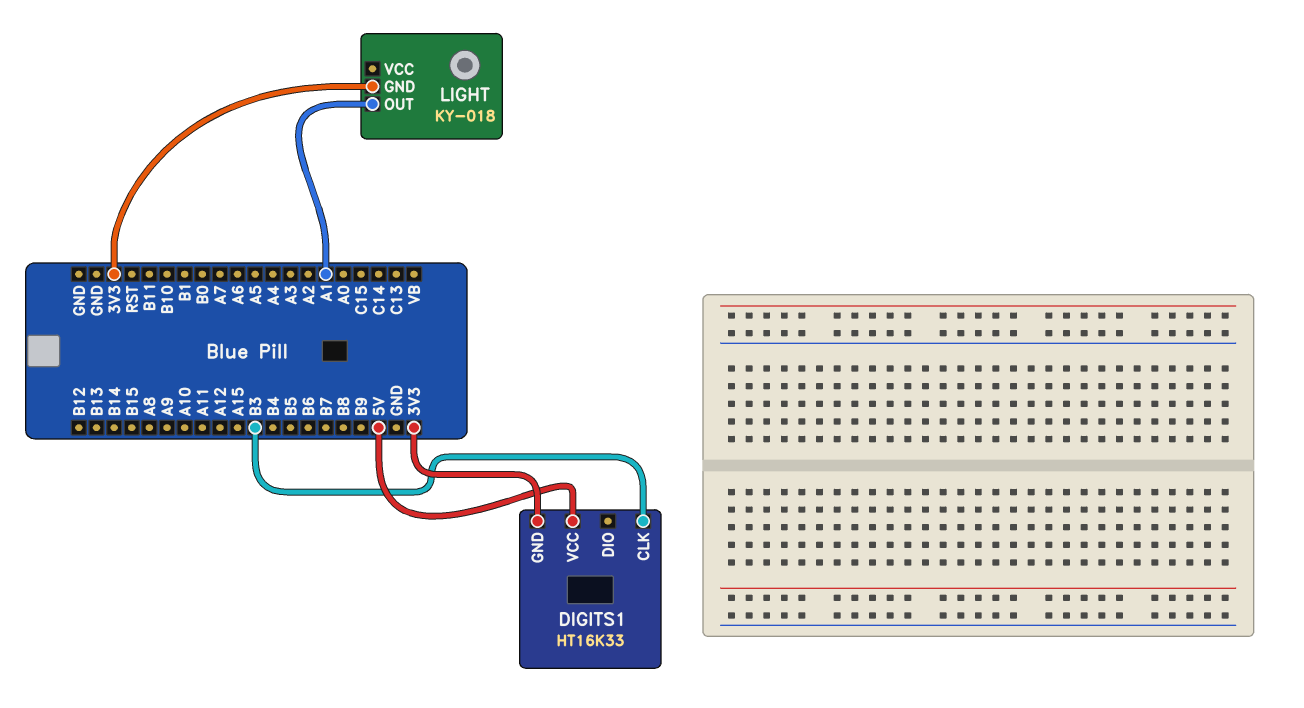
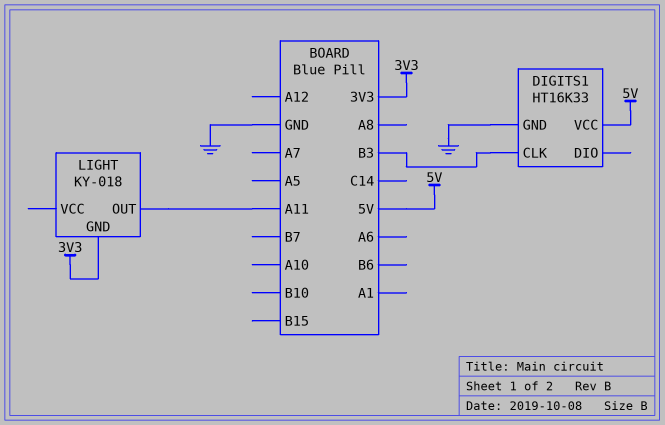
DIGITS1 pin GND: 3V3 -> GND
LIGHT pin OUT: A1 -> A11

